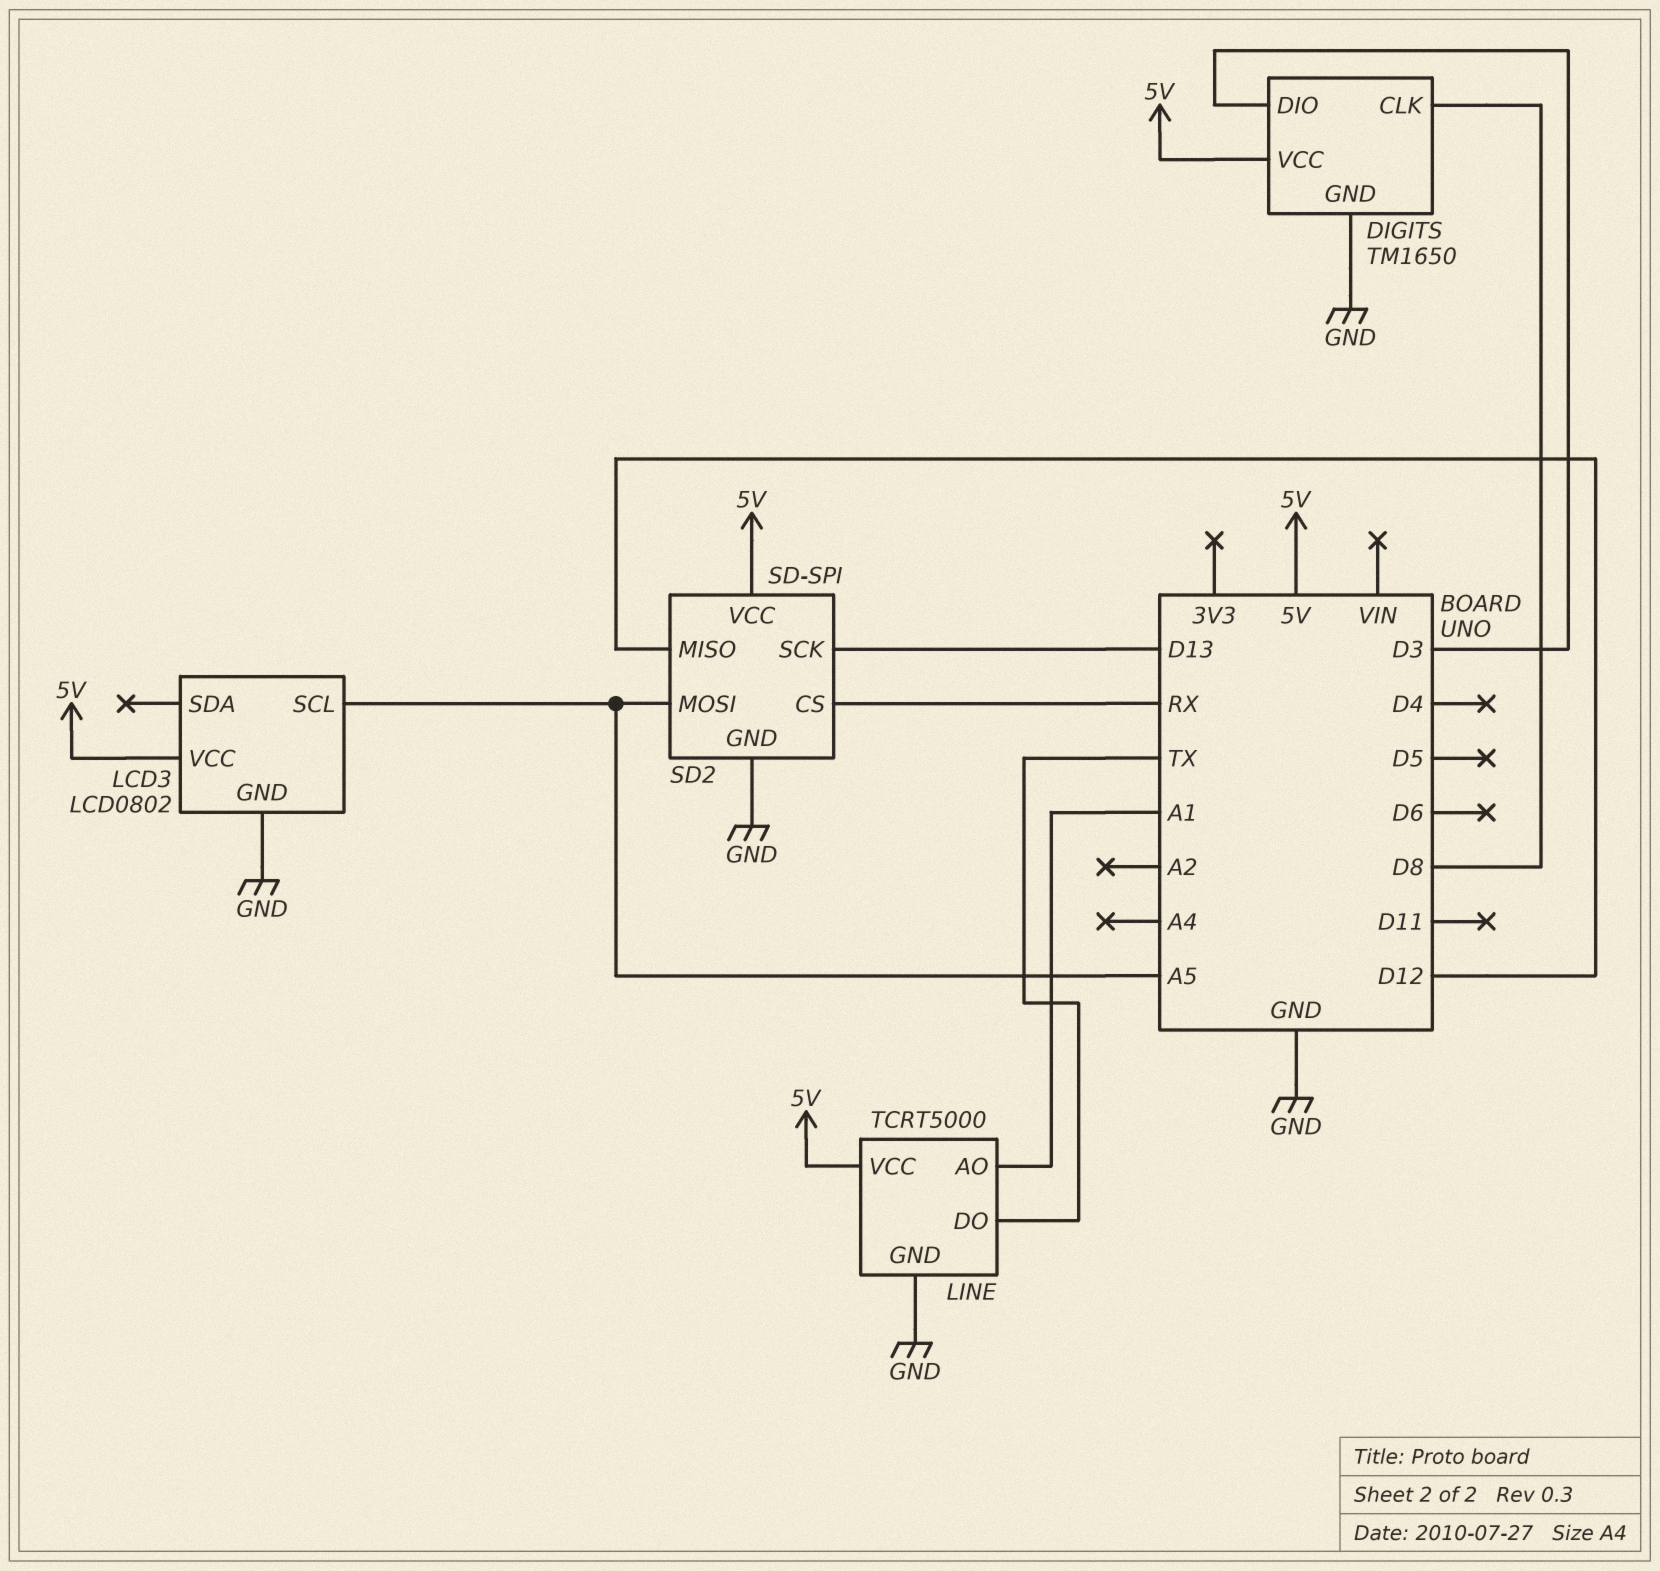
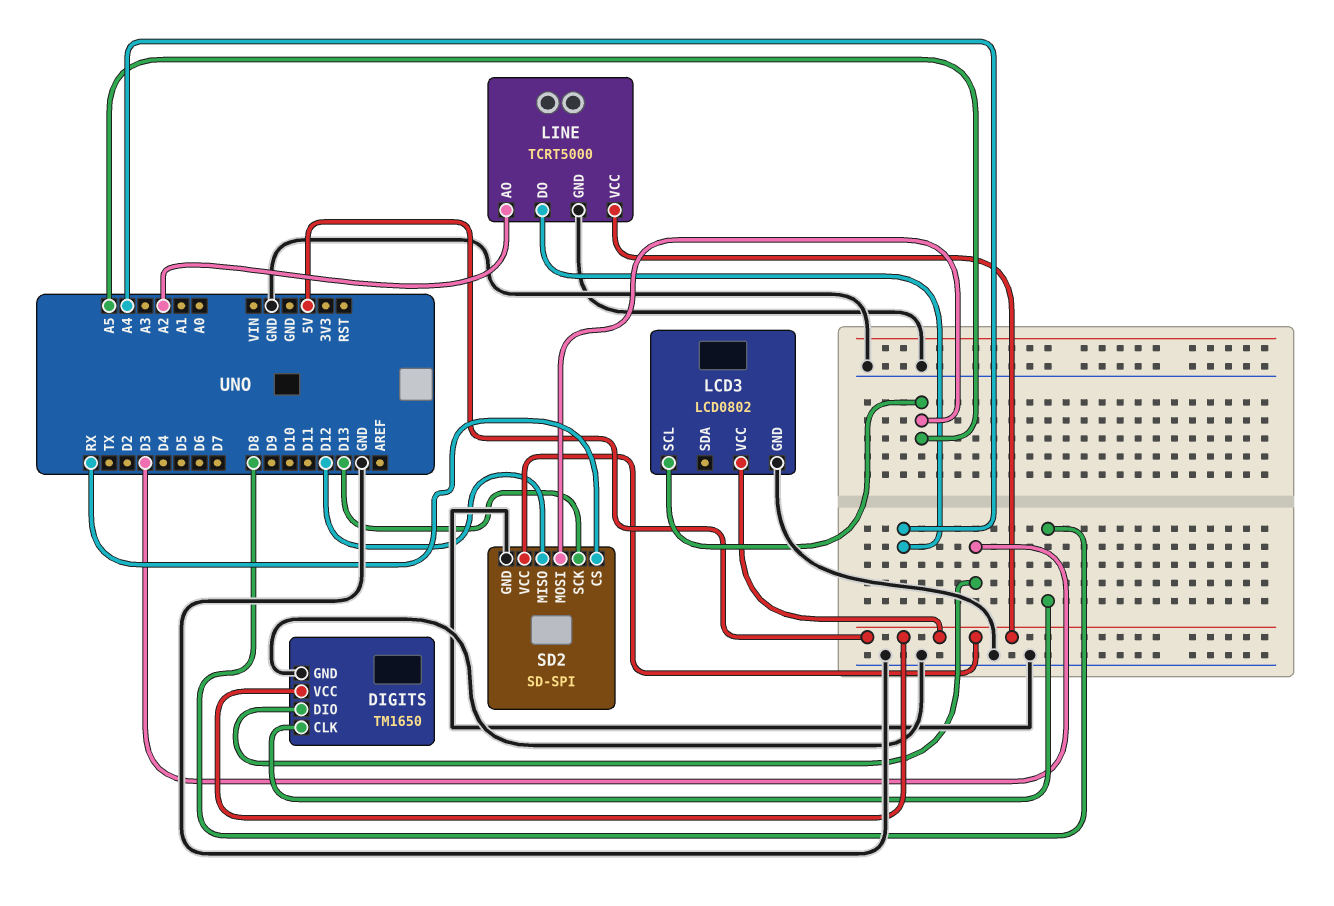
LINE pin AO: A1 -> A2
LINE pin DO: TX -> A4

